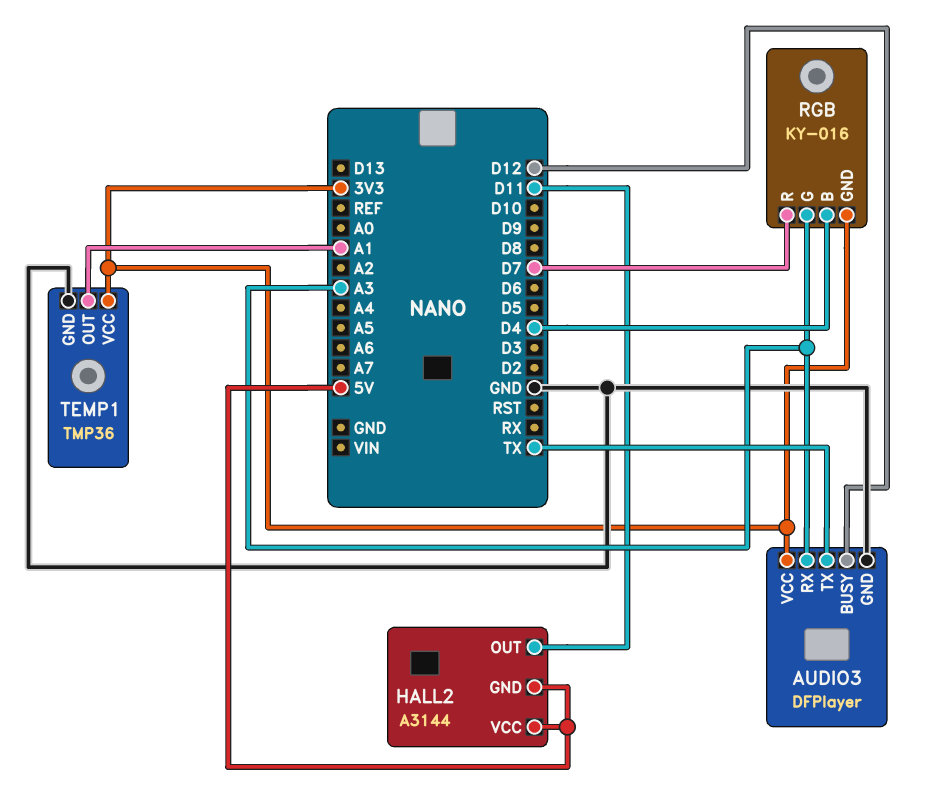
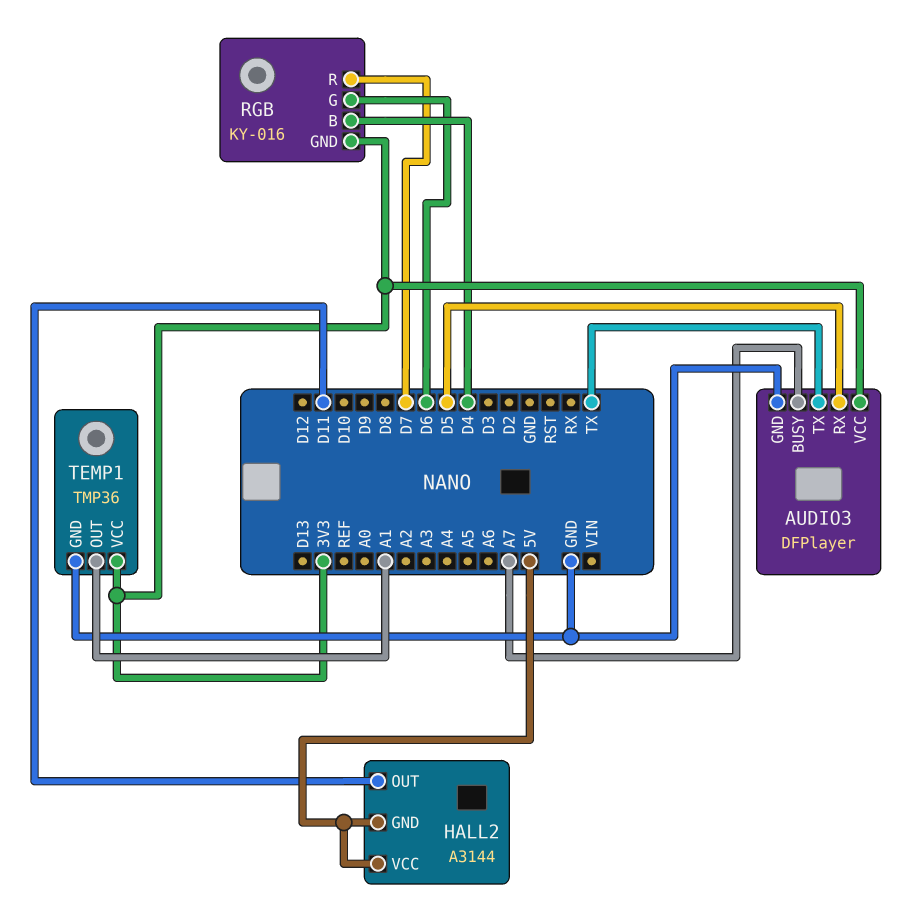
AUDIO3 pin BUSY: D12 -> A7
AUDIO3 pin RX: A3 -> D5
RGB pin G: A3 -> D6

